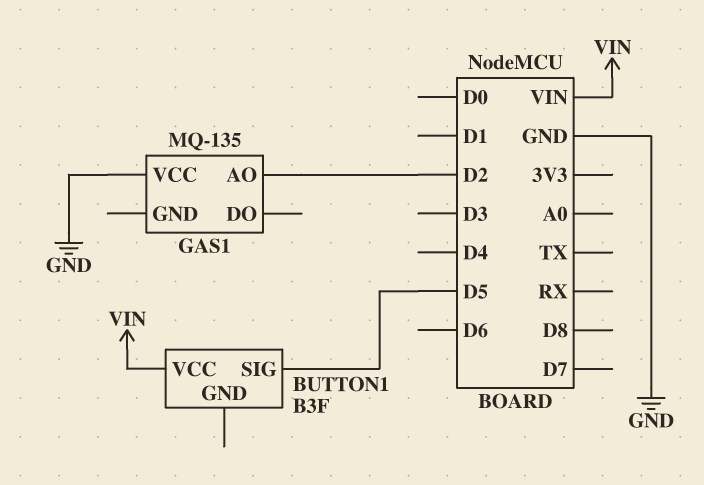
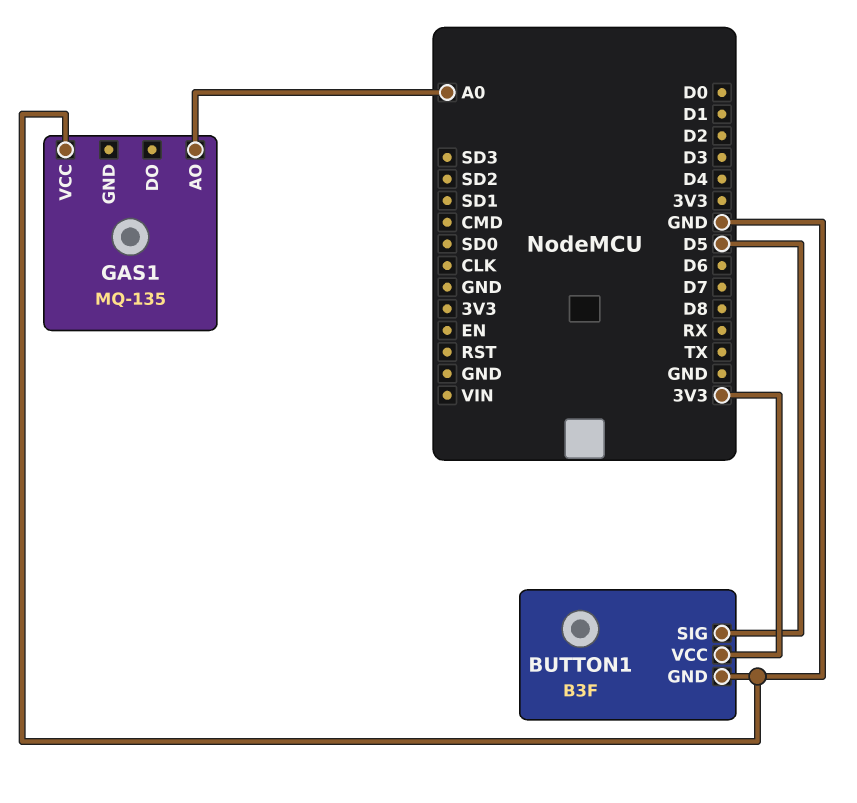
BUTTON1 pin GND: none -> GND
BUTTON1 pin VCC: VIN -> 3V3
GAS1 pin AO: D2 -> A0

